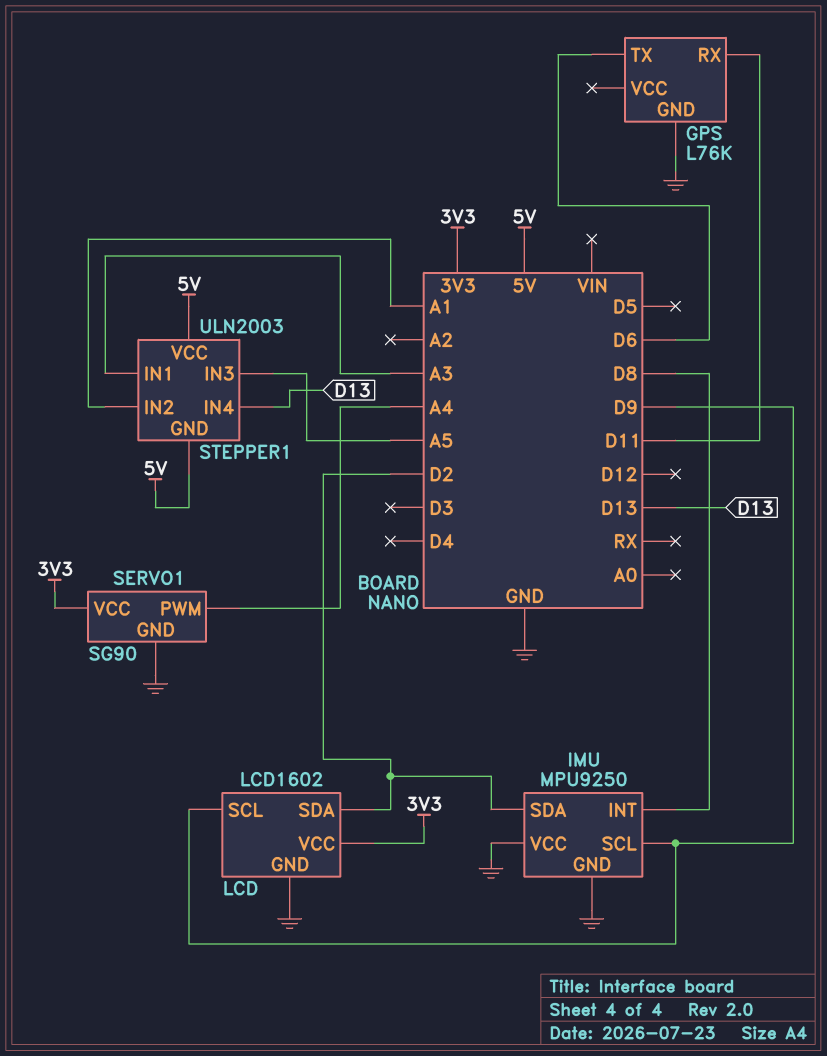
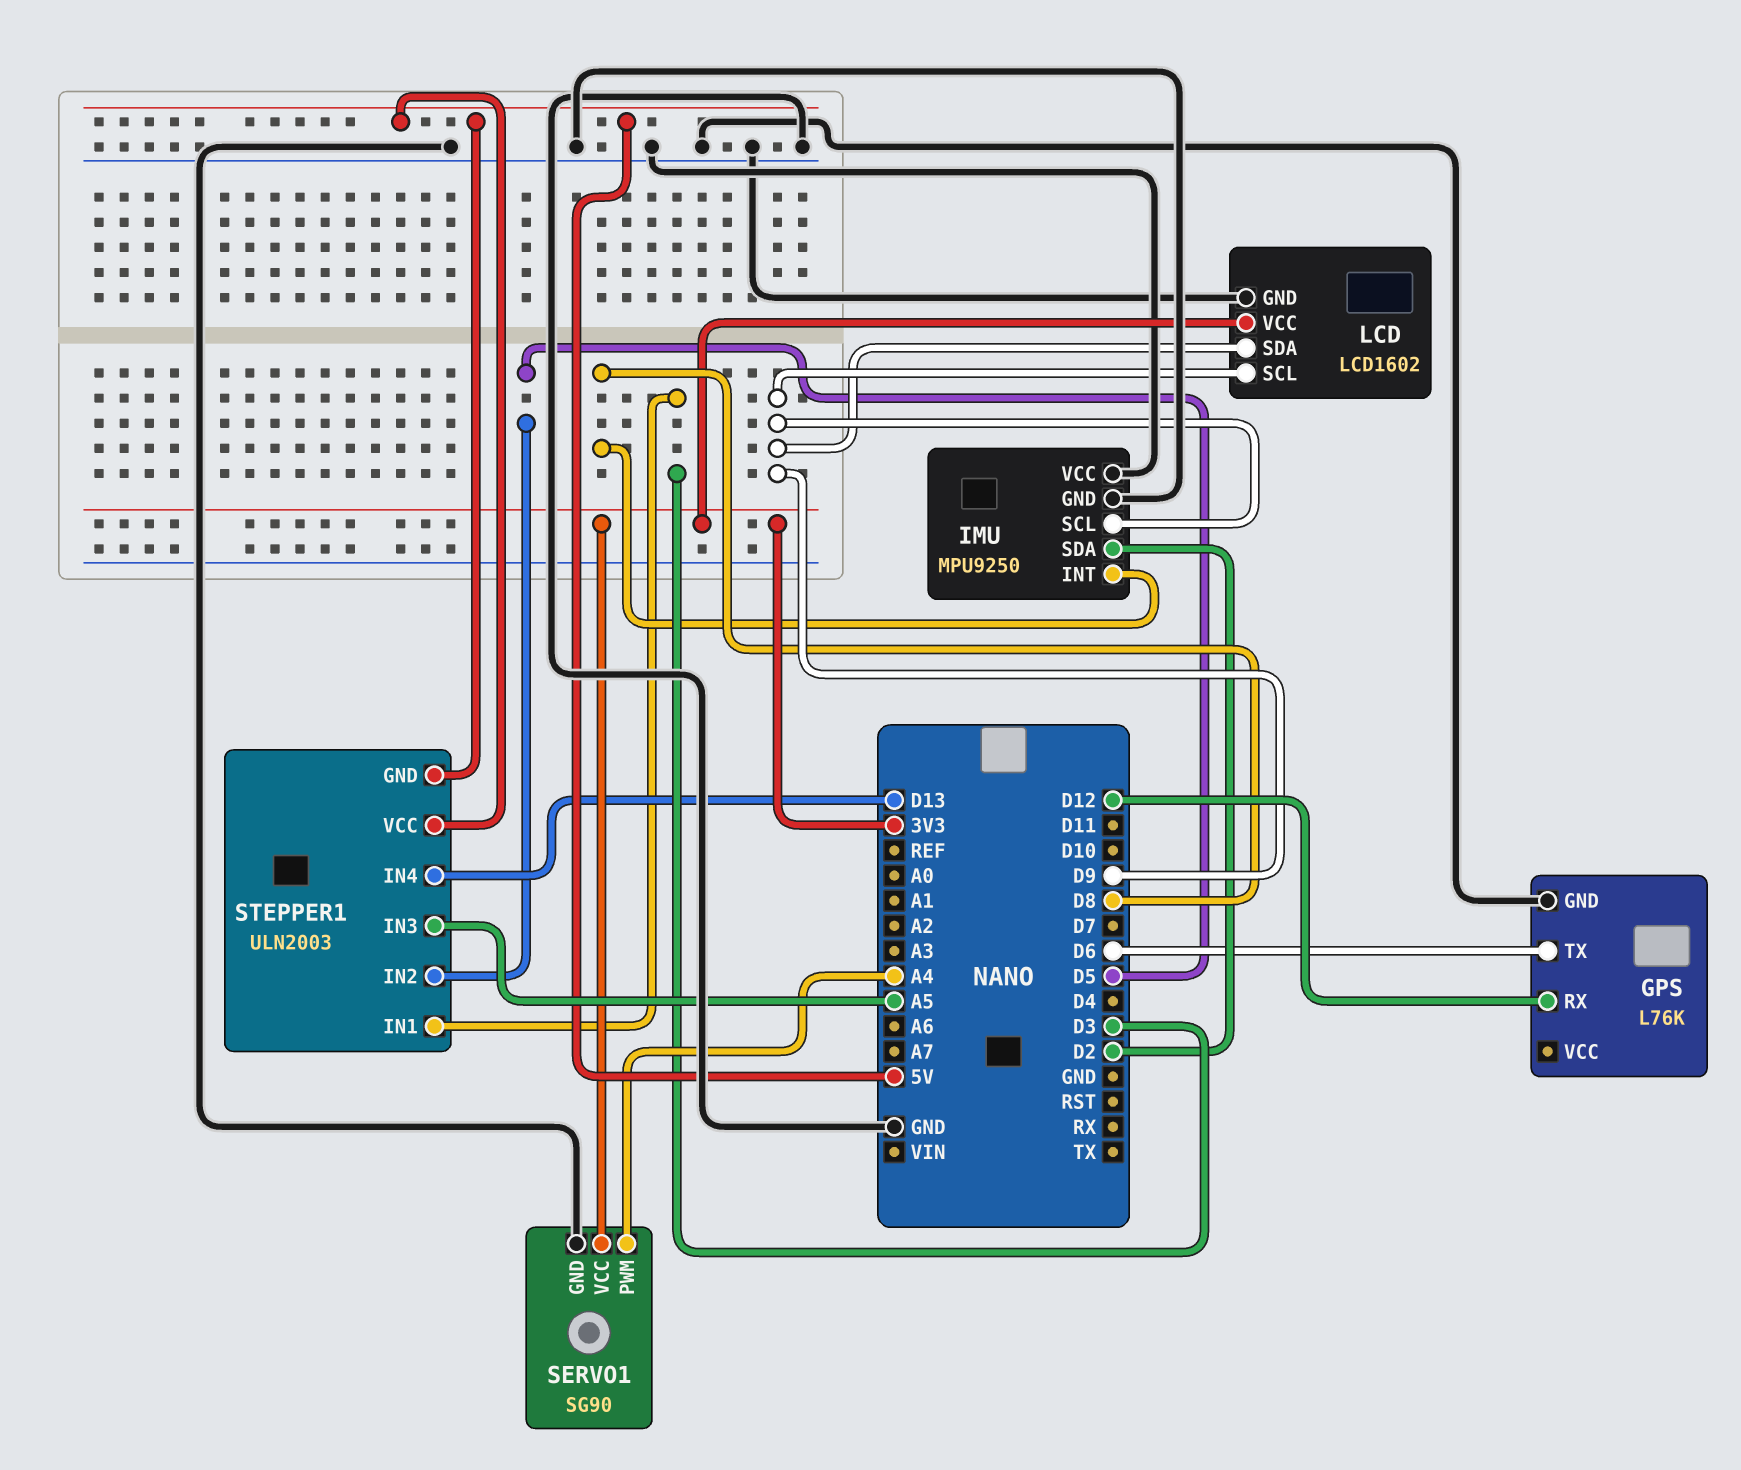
GPS pin RX: D11 -> D12
LCD pin SDA: D2 -> D9
STEPPER1 pin IN1: A3 -> D3
STEPPER1 pin IN2: A1 -> D5

